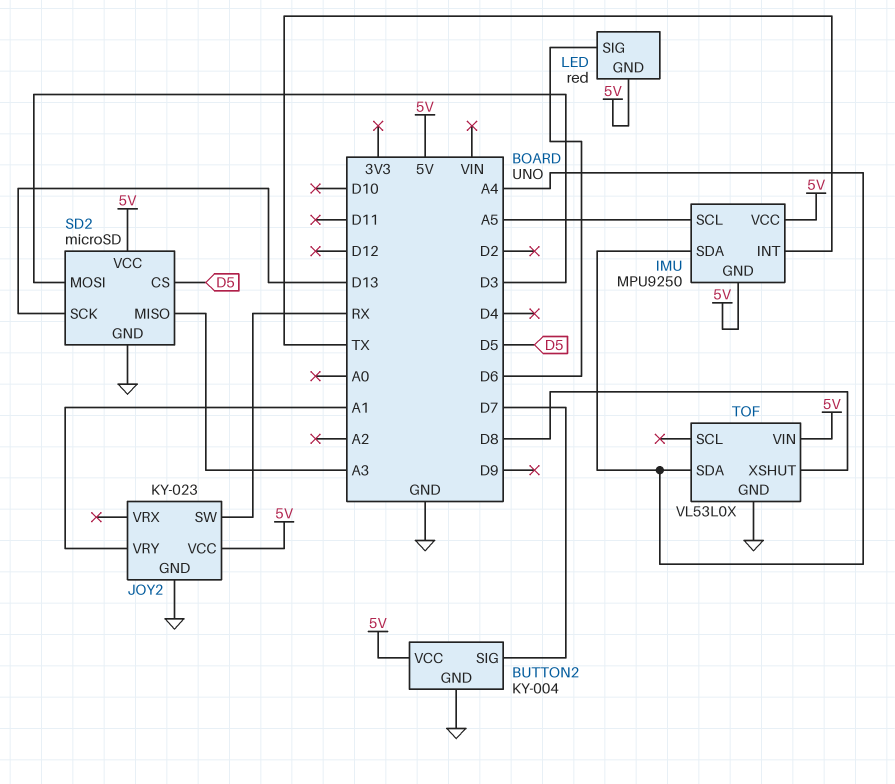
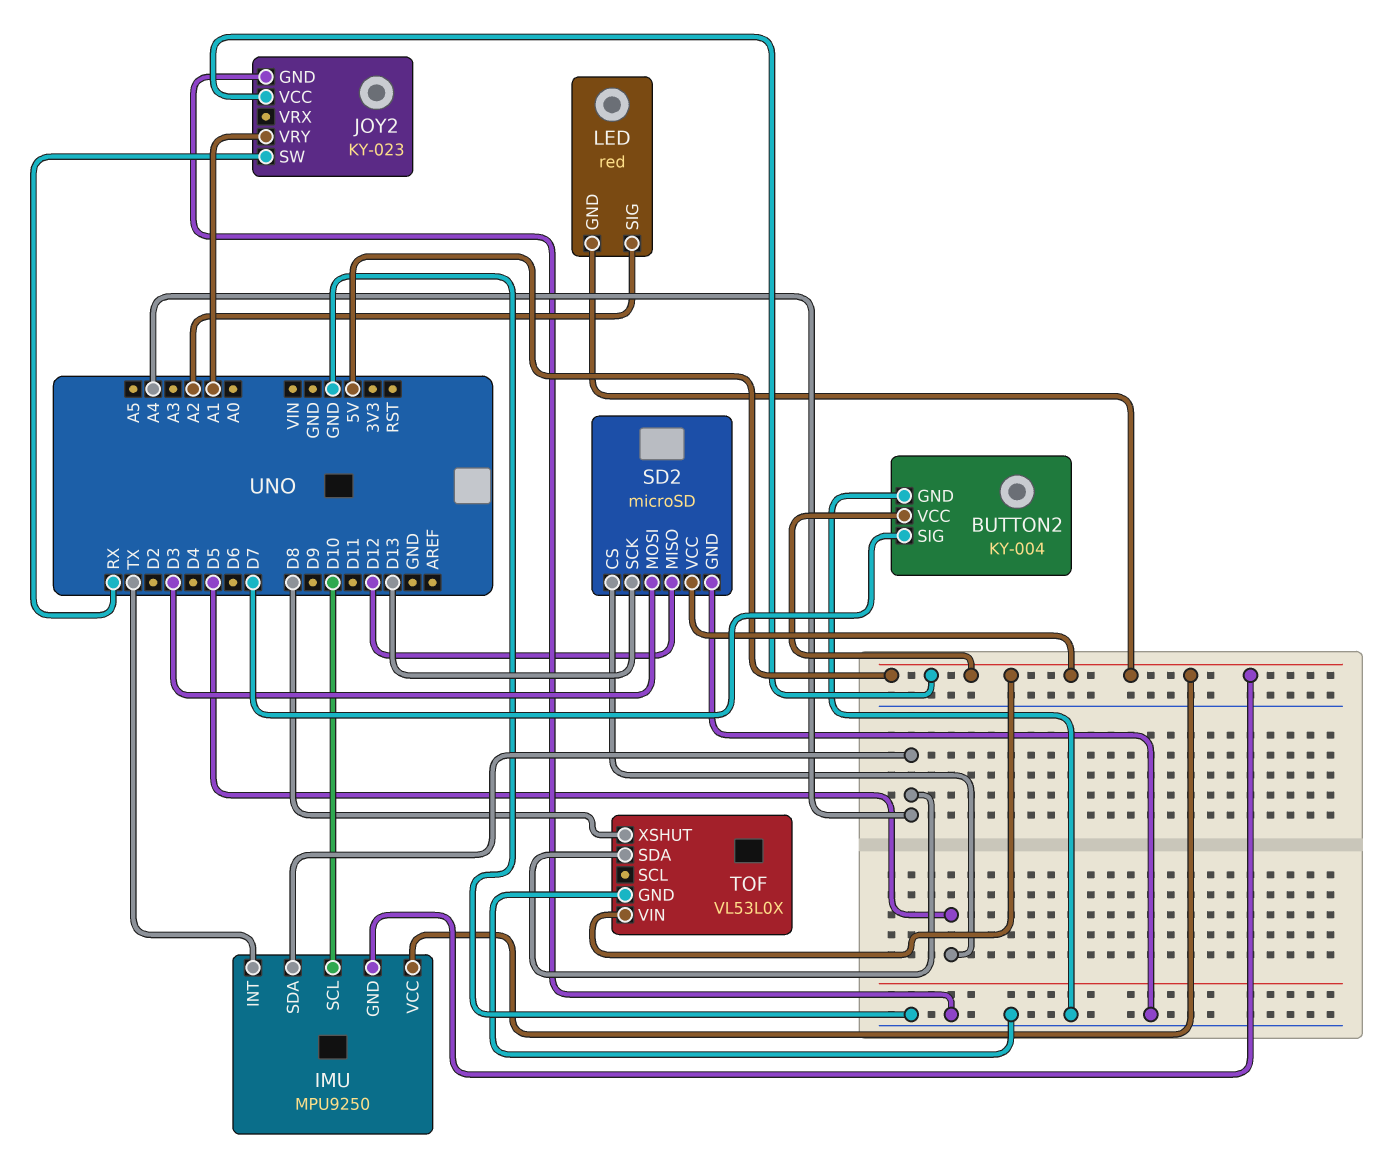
IMU pin SCL: A5 -> D10
LED pin SIG: D6 -> A2
SD2 pin MISO: A3 -> D12

